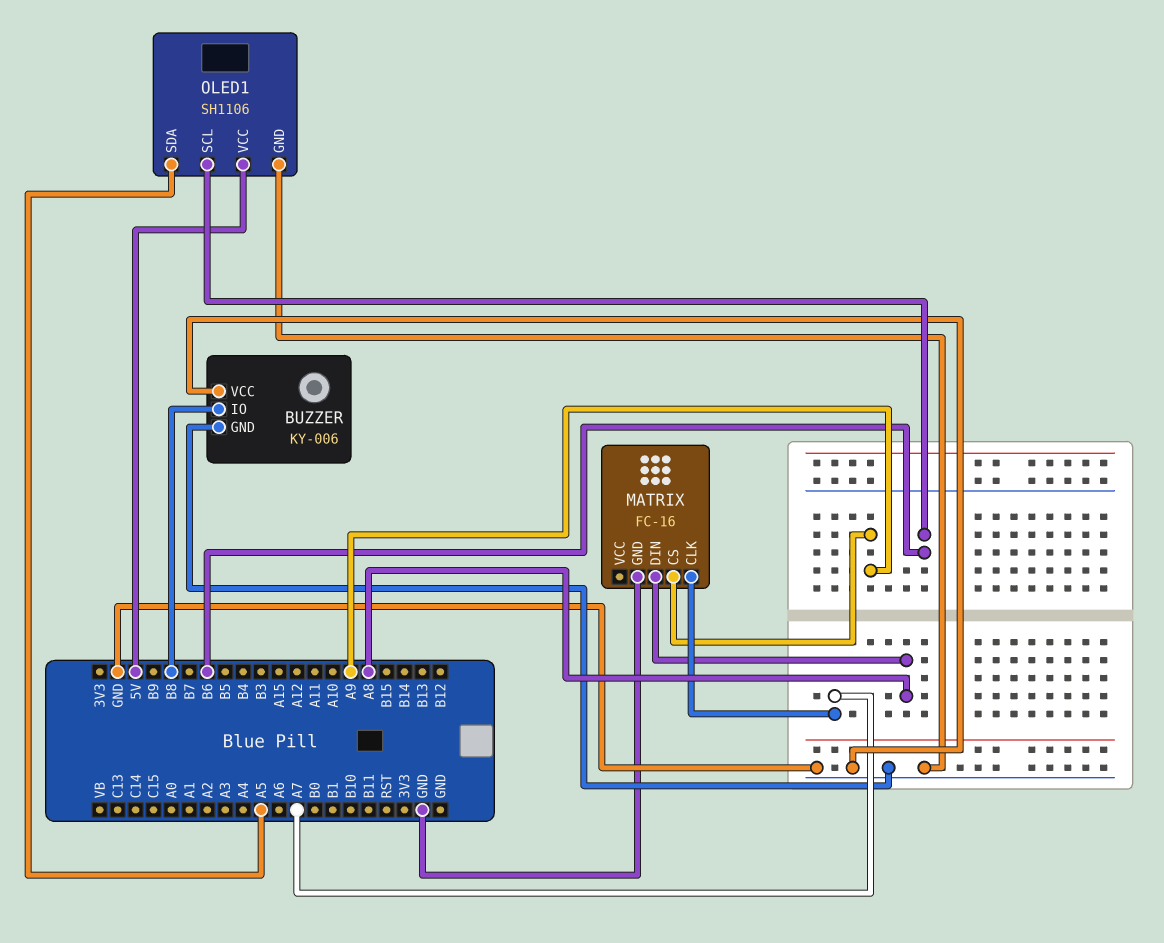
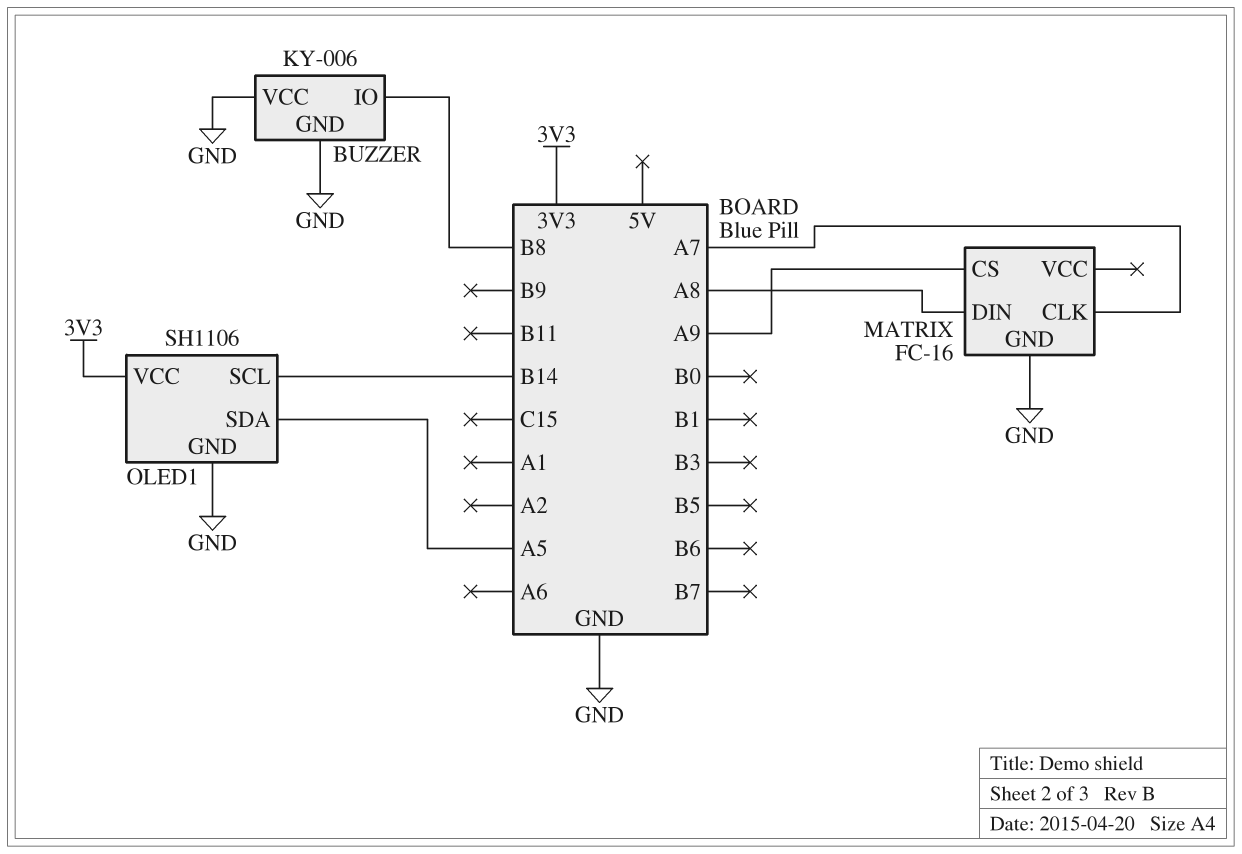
OLED1 pin SCL: B6 -> B14
OLED1 pin VCC: 5V -> 3V3

